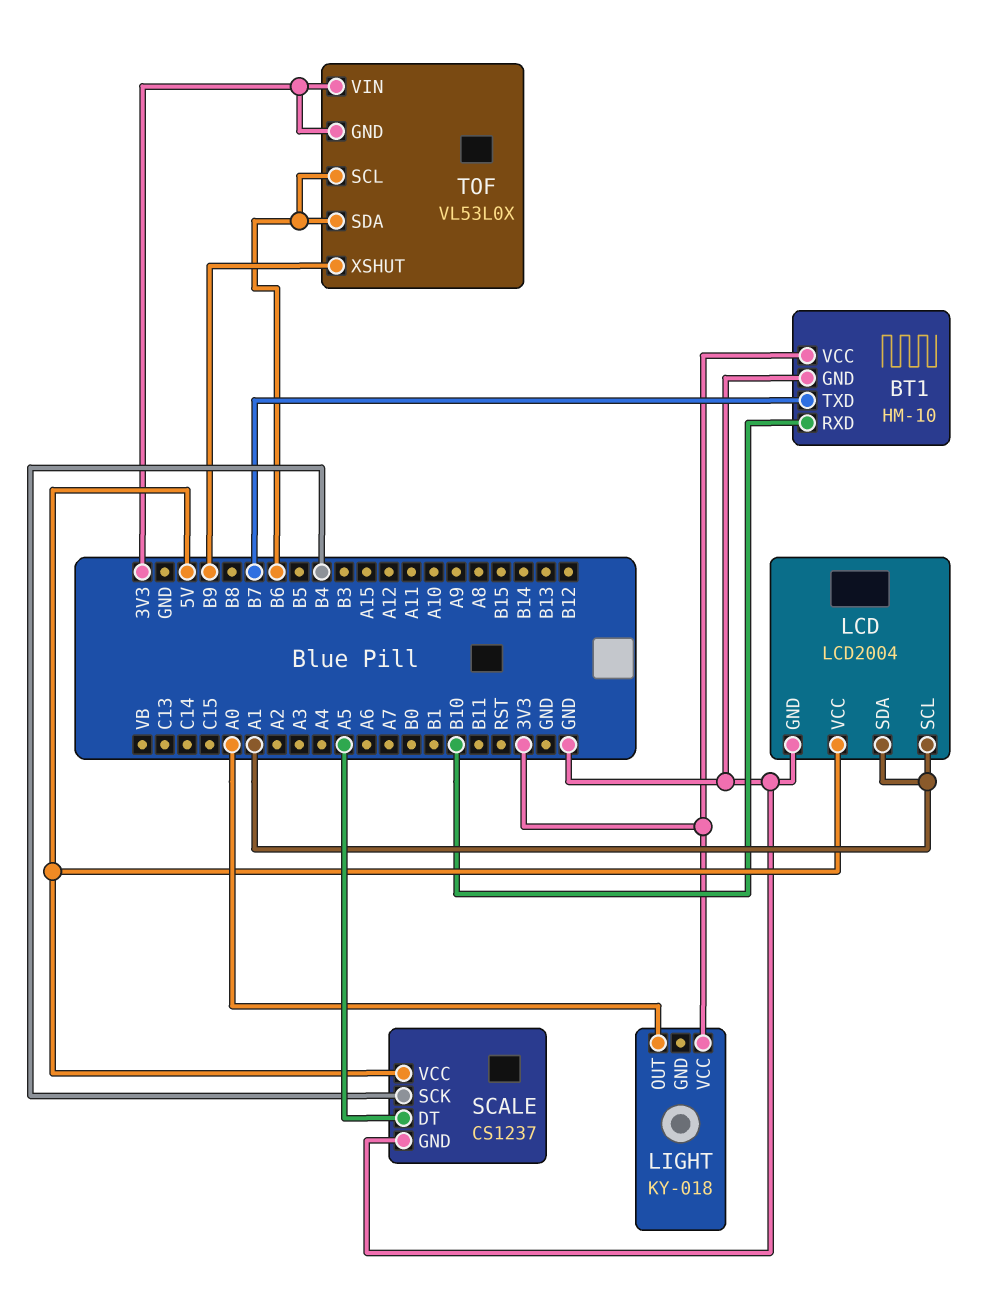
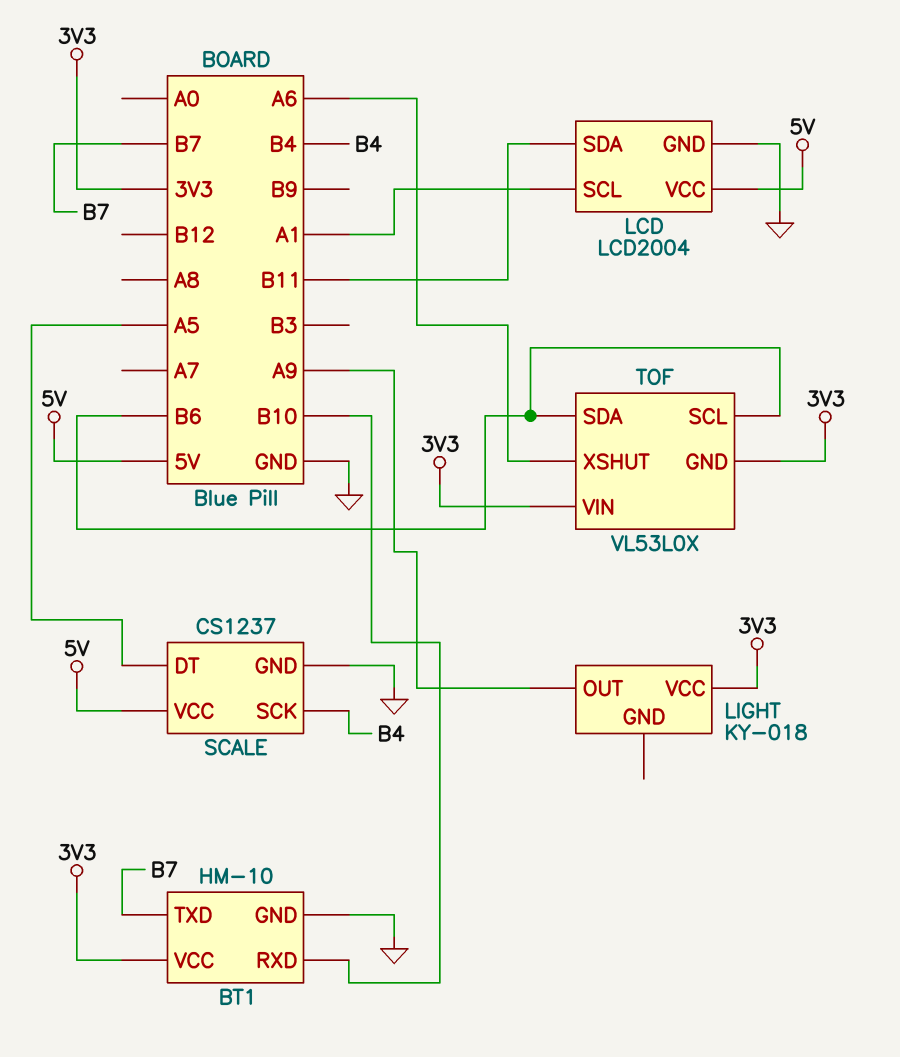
LCD pin SDA: A1 -> B11
LIGHT pin OUT: A0 -> A9
TOF pin XSHUT: B9 -> A6

